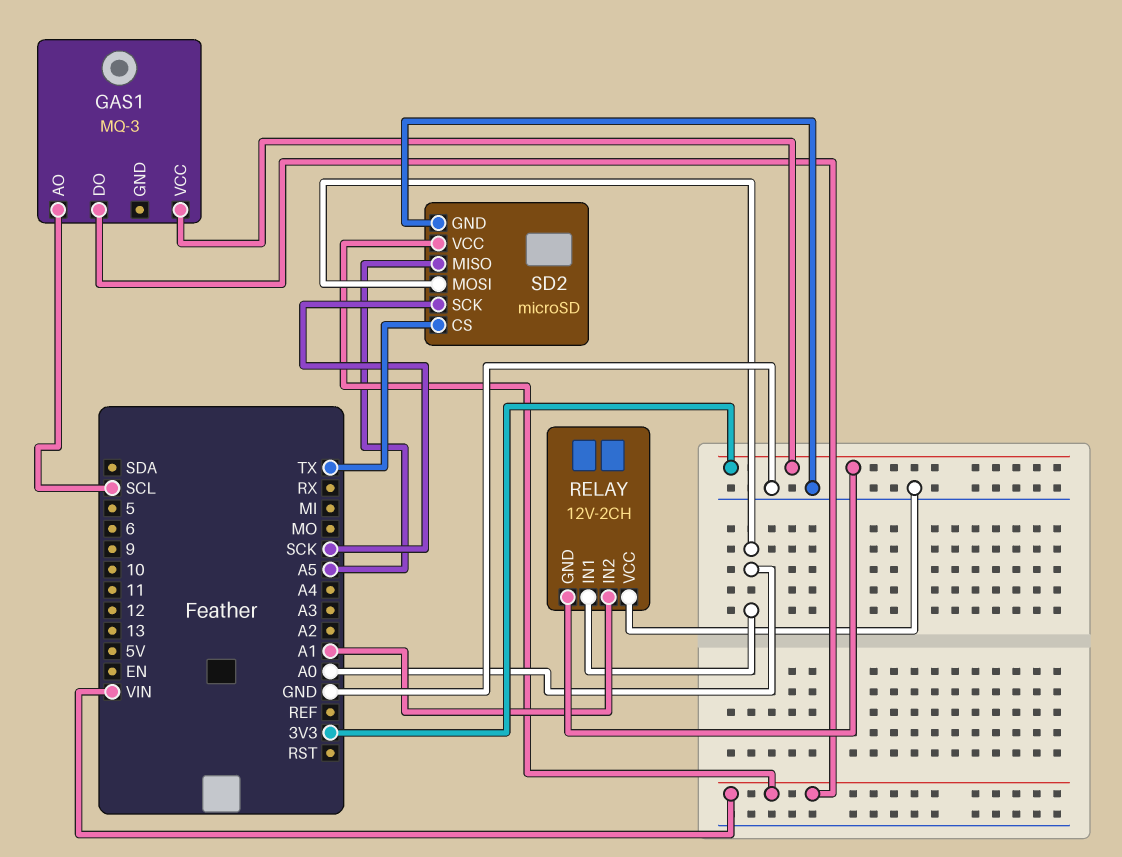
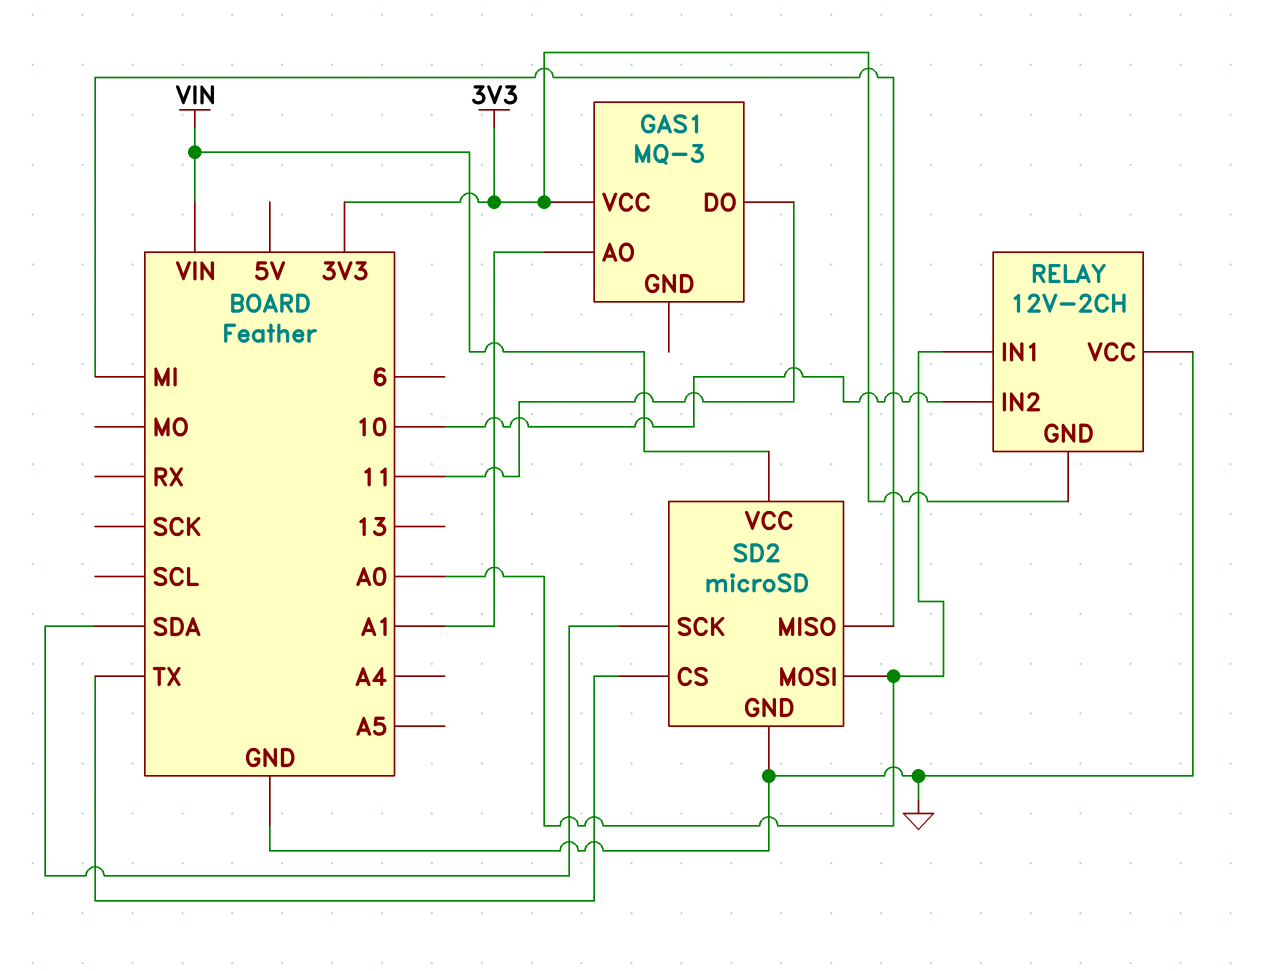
GAS1 pin AO: SCL -> A1
GAS1 pin DO: VIN -> 11
RELAY pin IN2: A1 -> 10
SD2 pin MISO: A5 -> MI
SD2 pin SCK: SCK -> SDA

